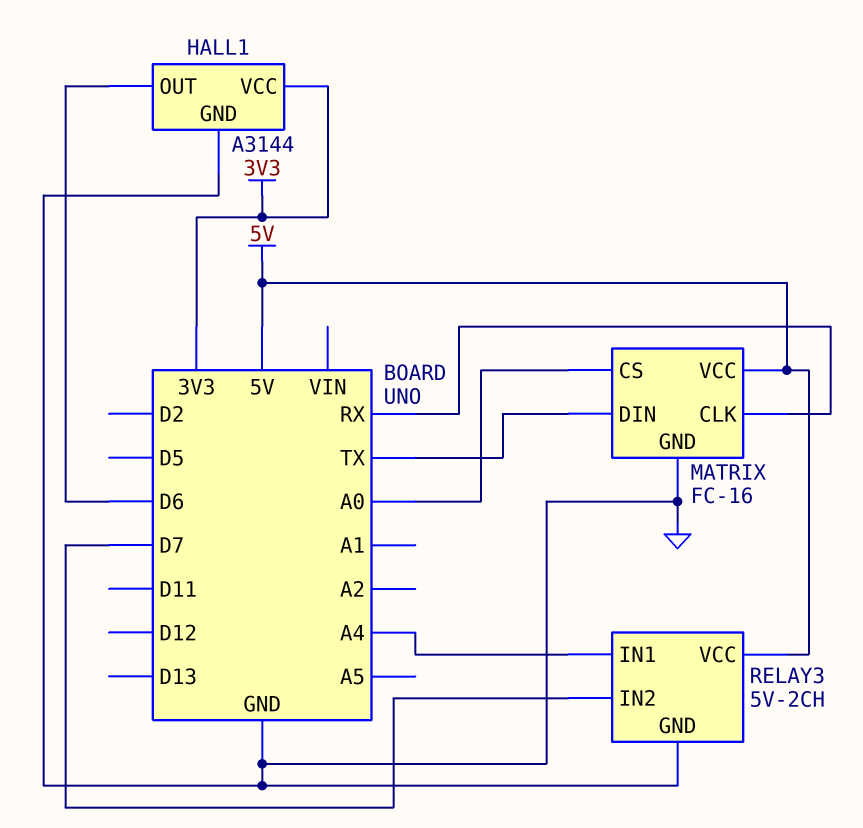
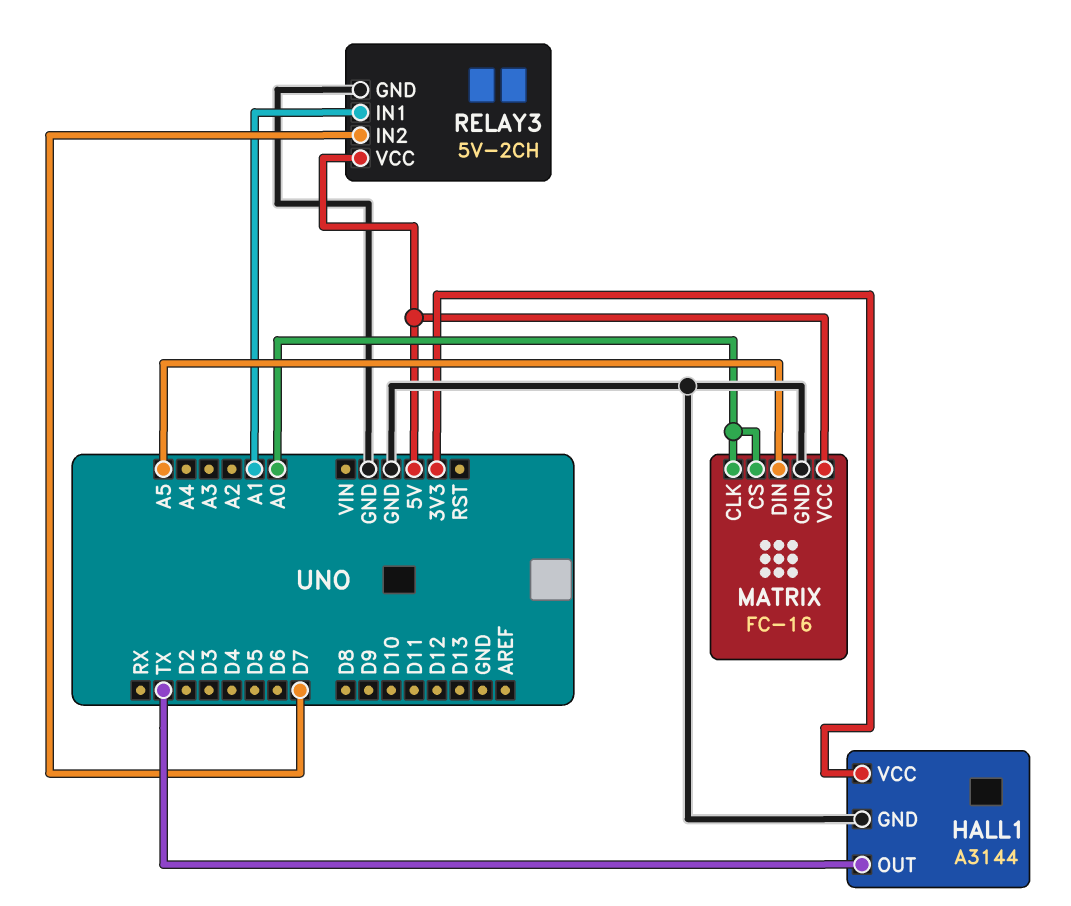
HALL1 pin OUT: D6 -> TX
MATRIX pin CLK: RX -> A0
MATRIX pin DIN: TX -> A5
RELAY3 pin IN1: A4 -> A1

